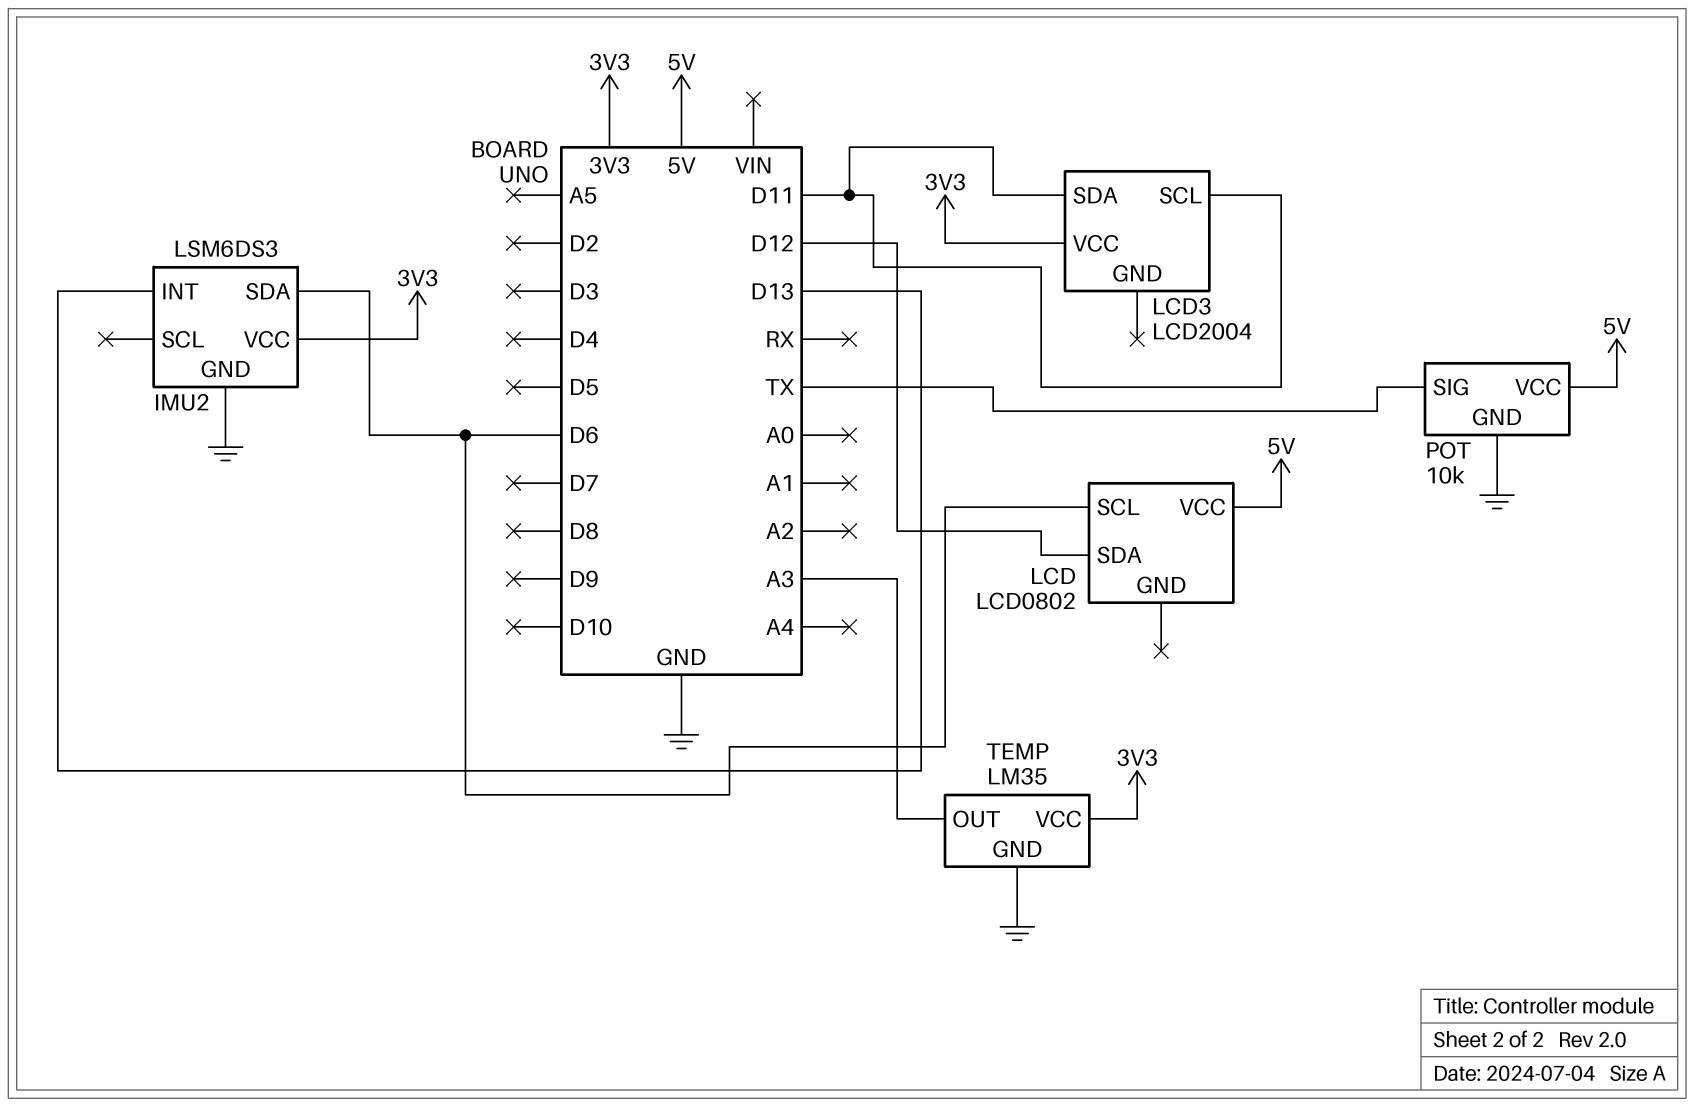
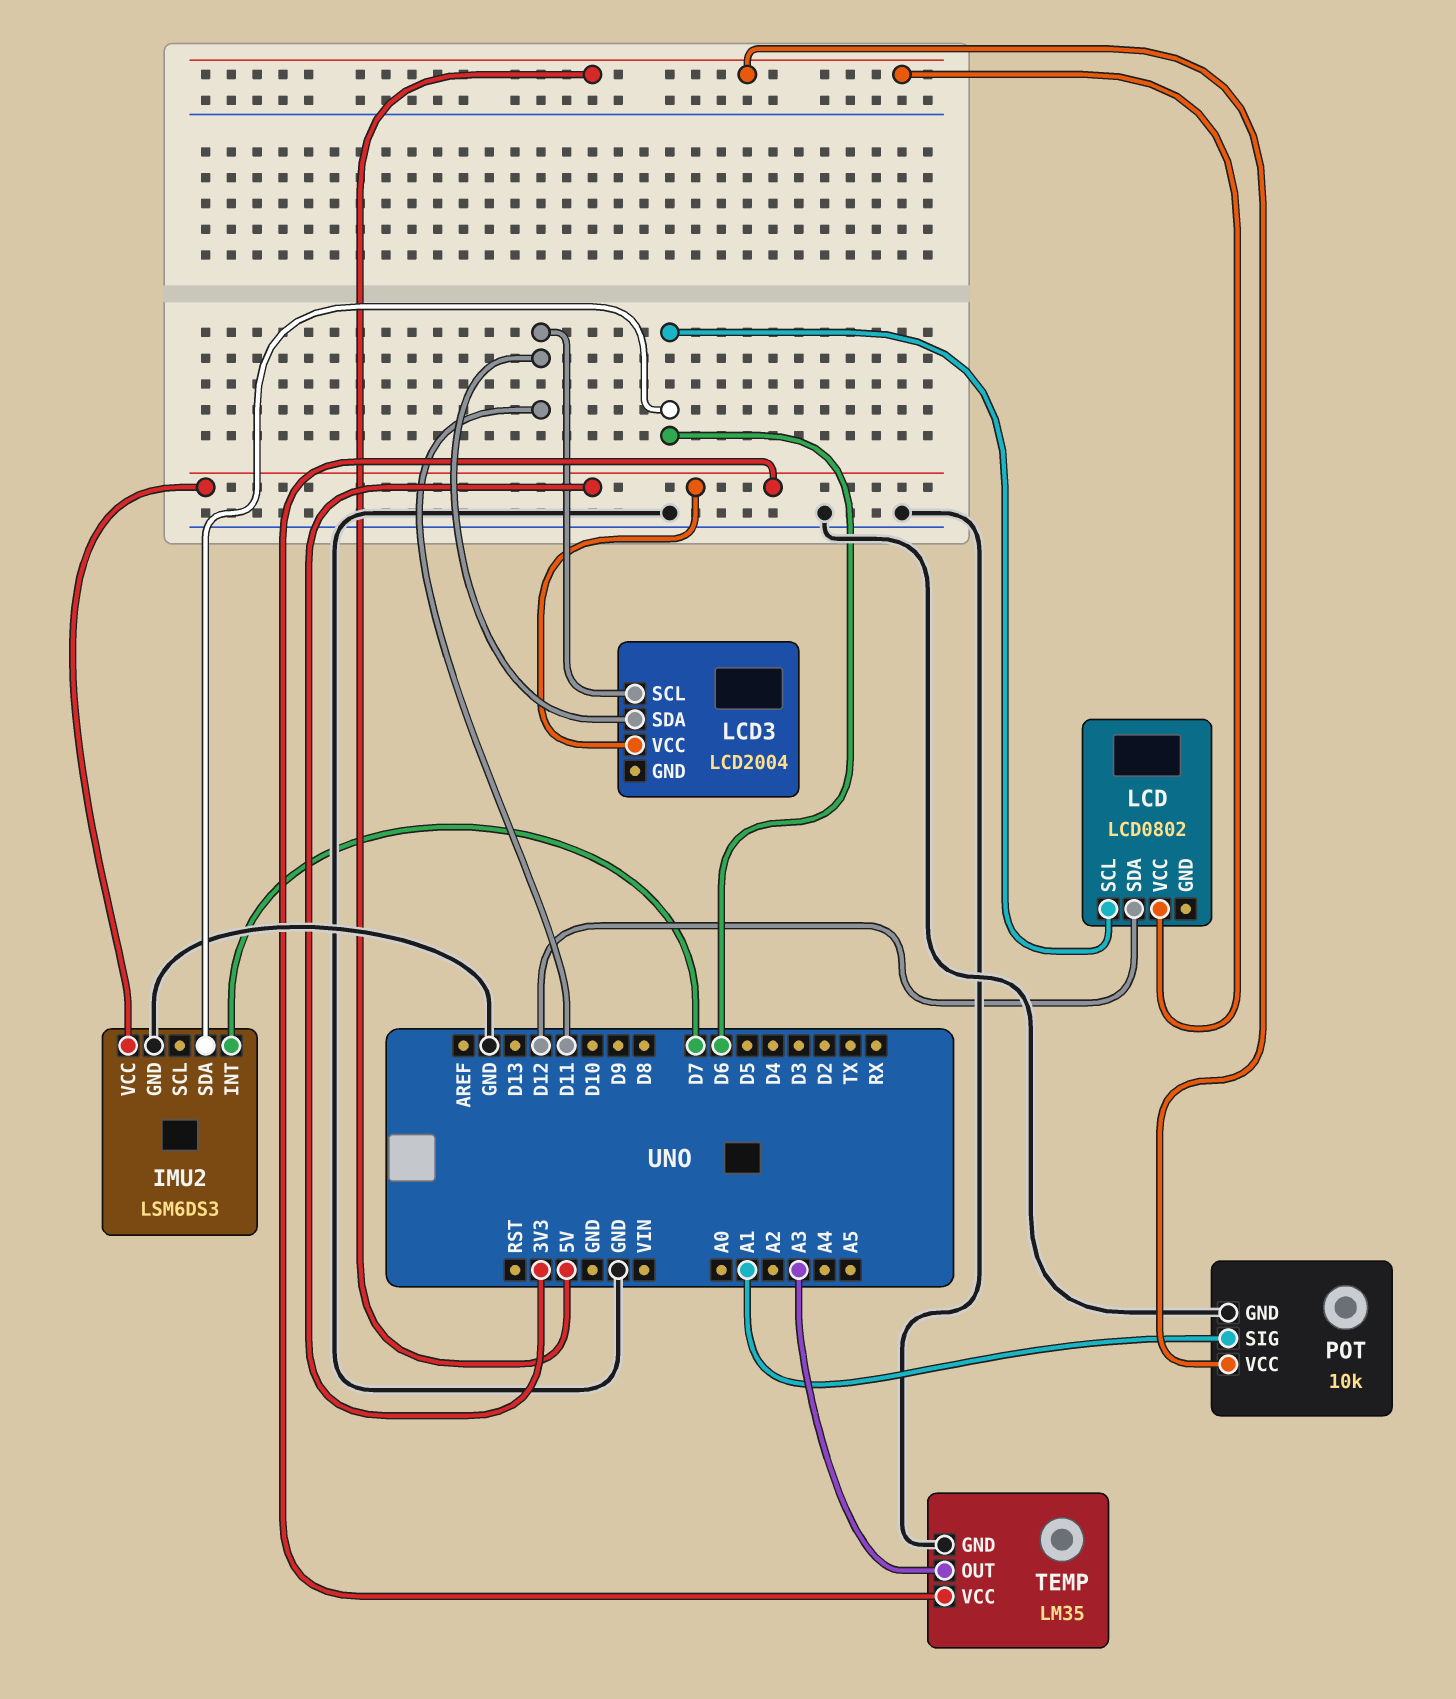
IMU2 pin INT: D13 -> D7
POT pin SIG: TX -> A1

